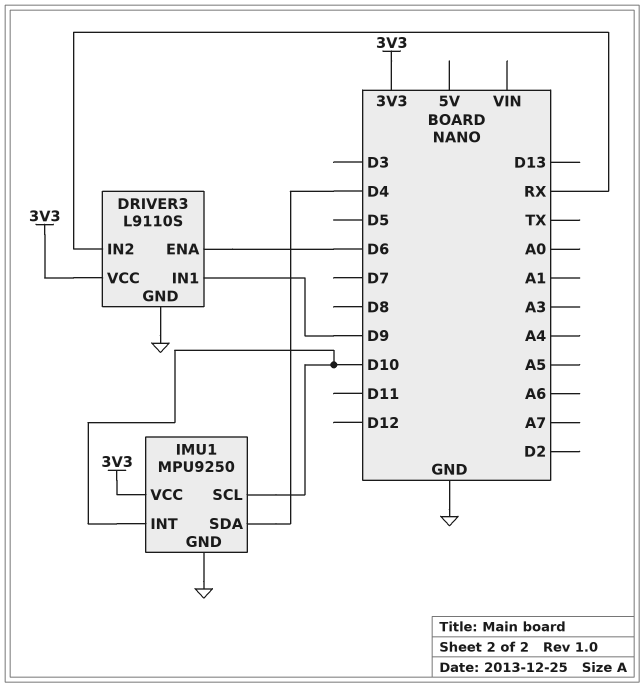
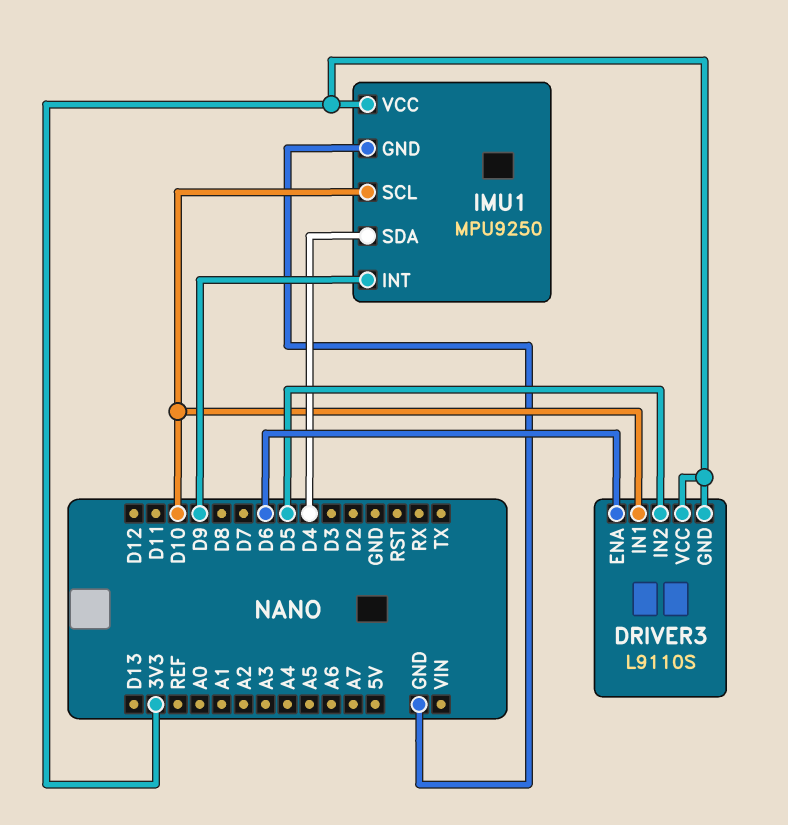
DRIVER3 pin GND: GND -> 3V3
DRIVER3 pin IN1: D9 -> D10
DRIVER3 pin IN2: RX -> D5
IMU1 pin INT: D10 -> D9

